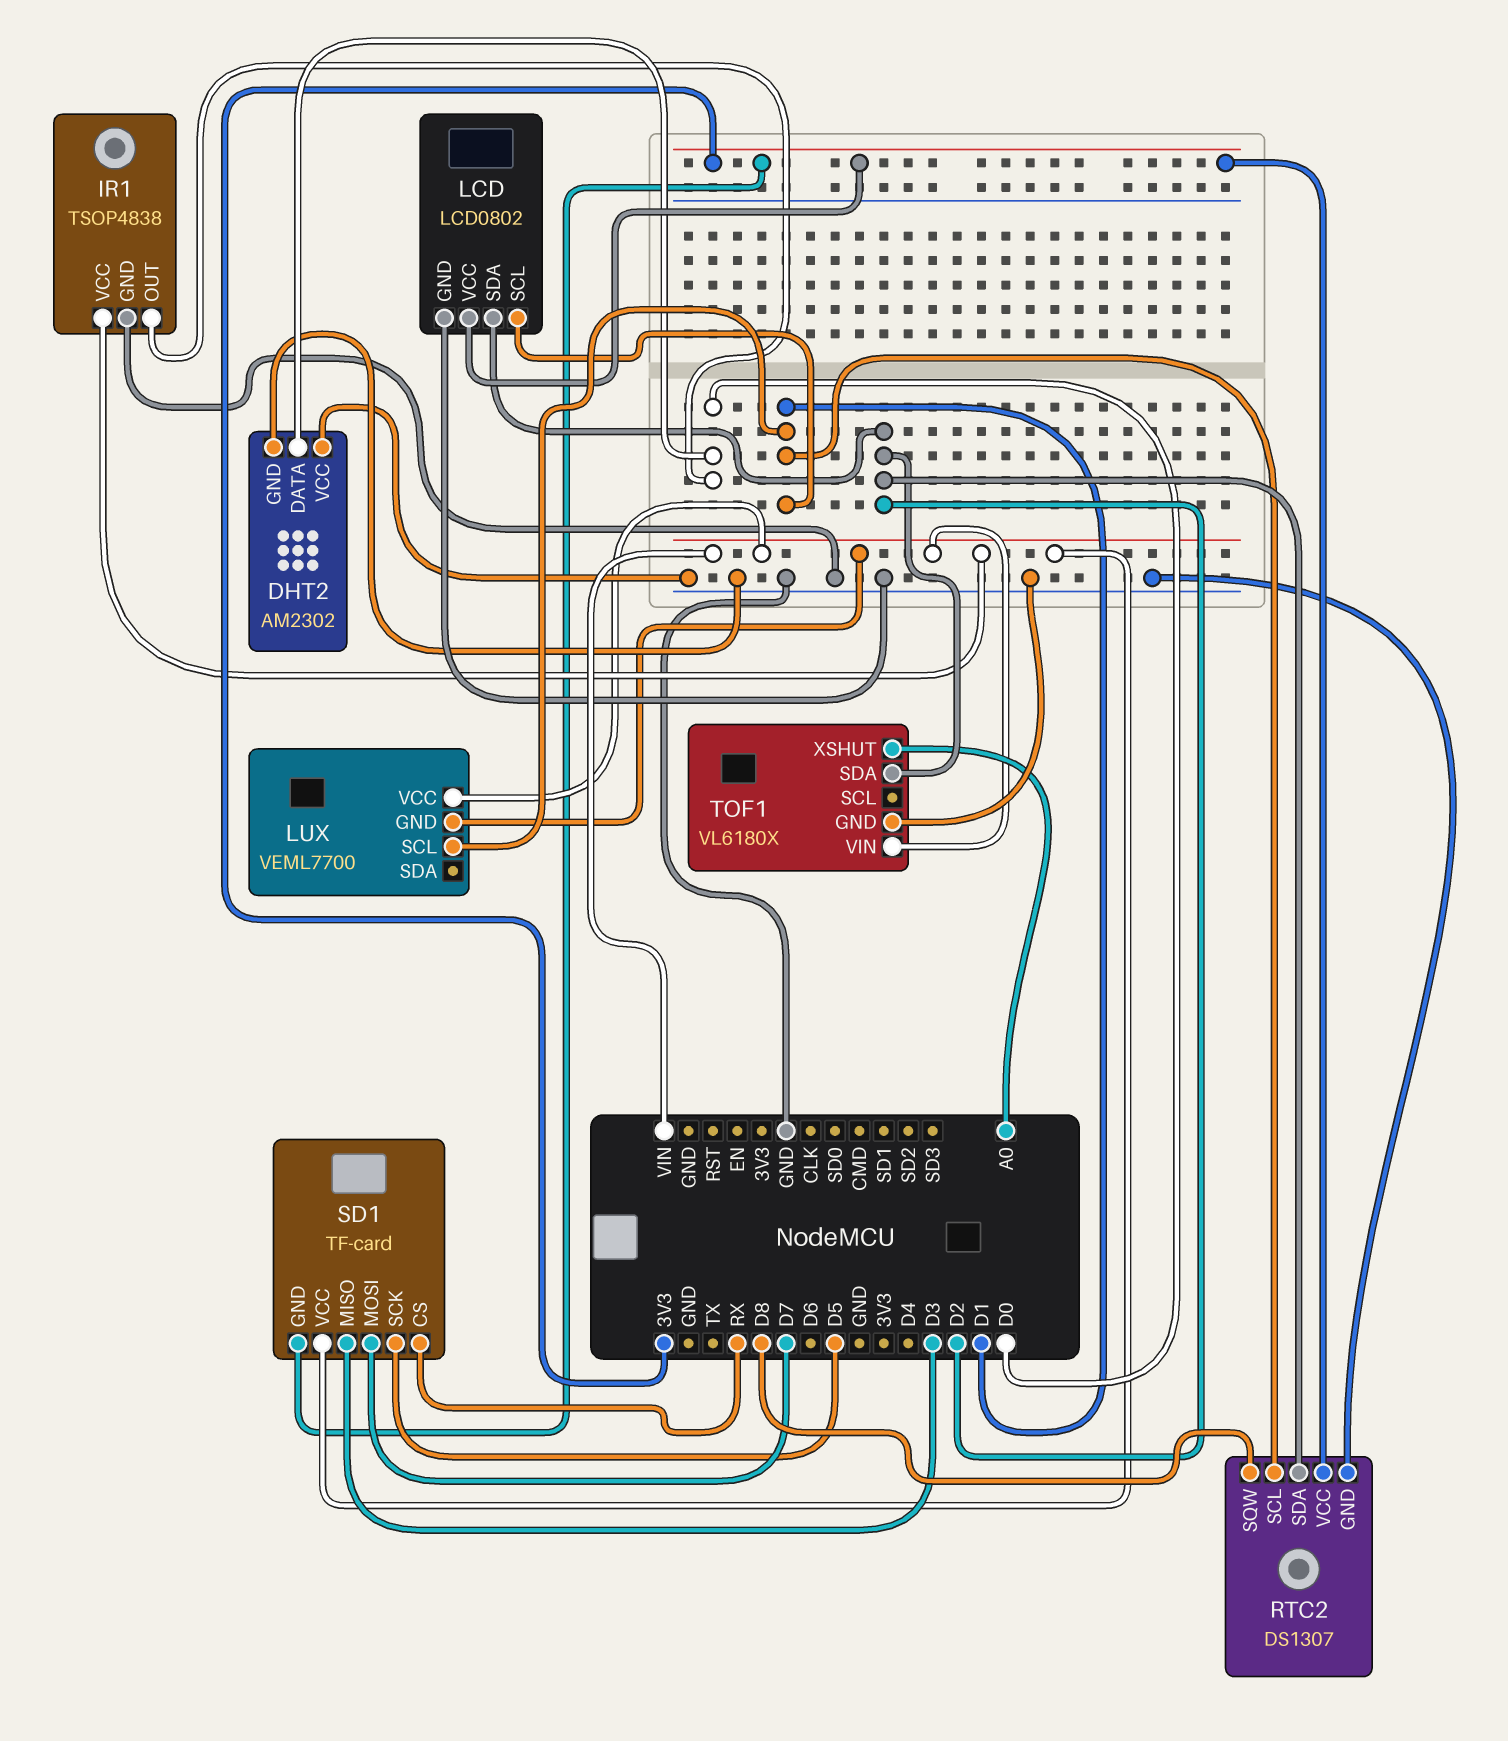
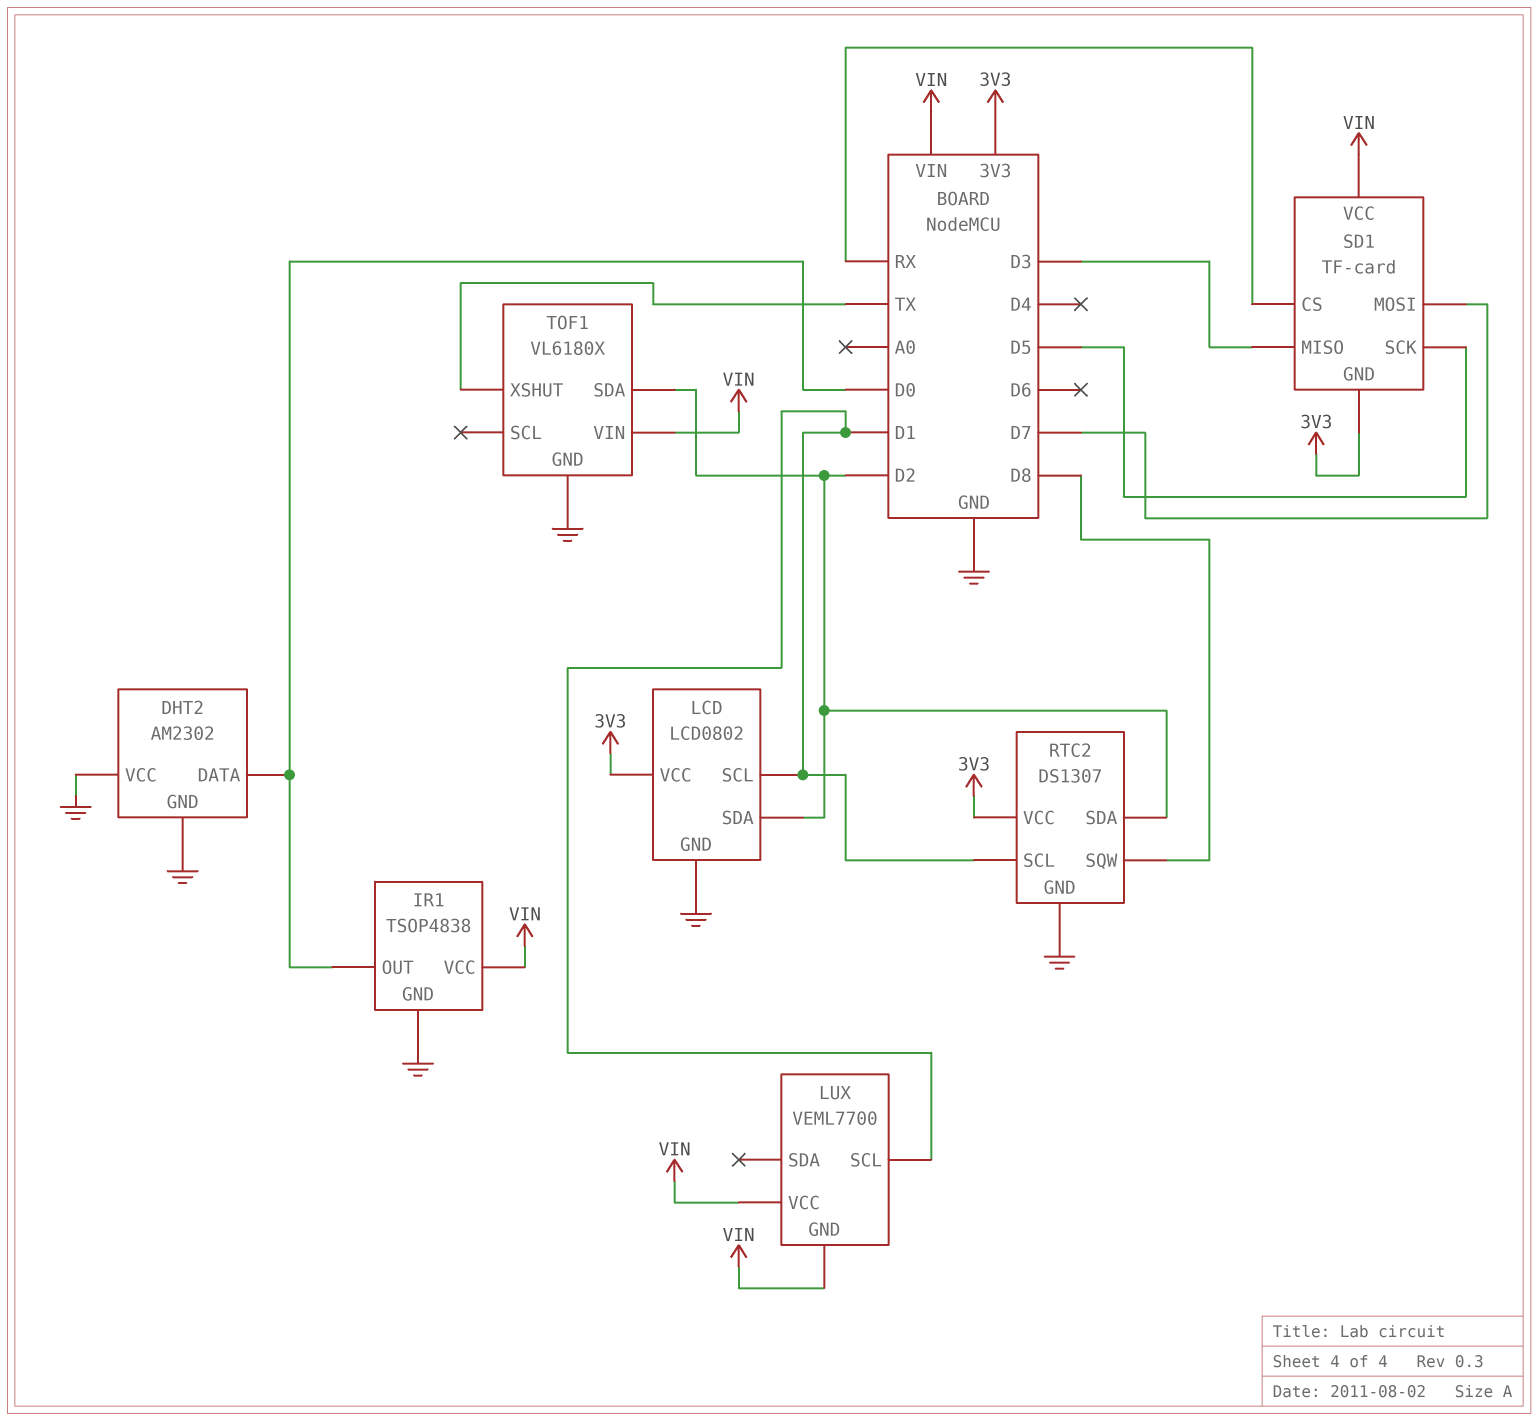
TOF1 pin XSHUT: A0 -> TX

